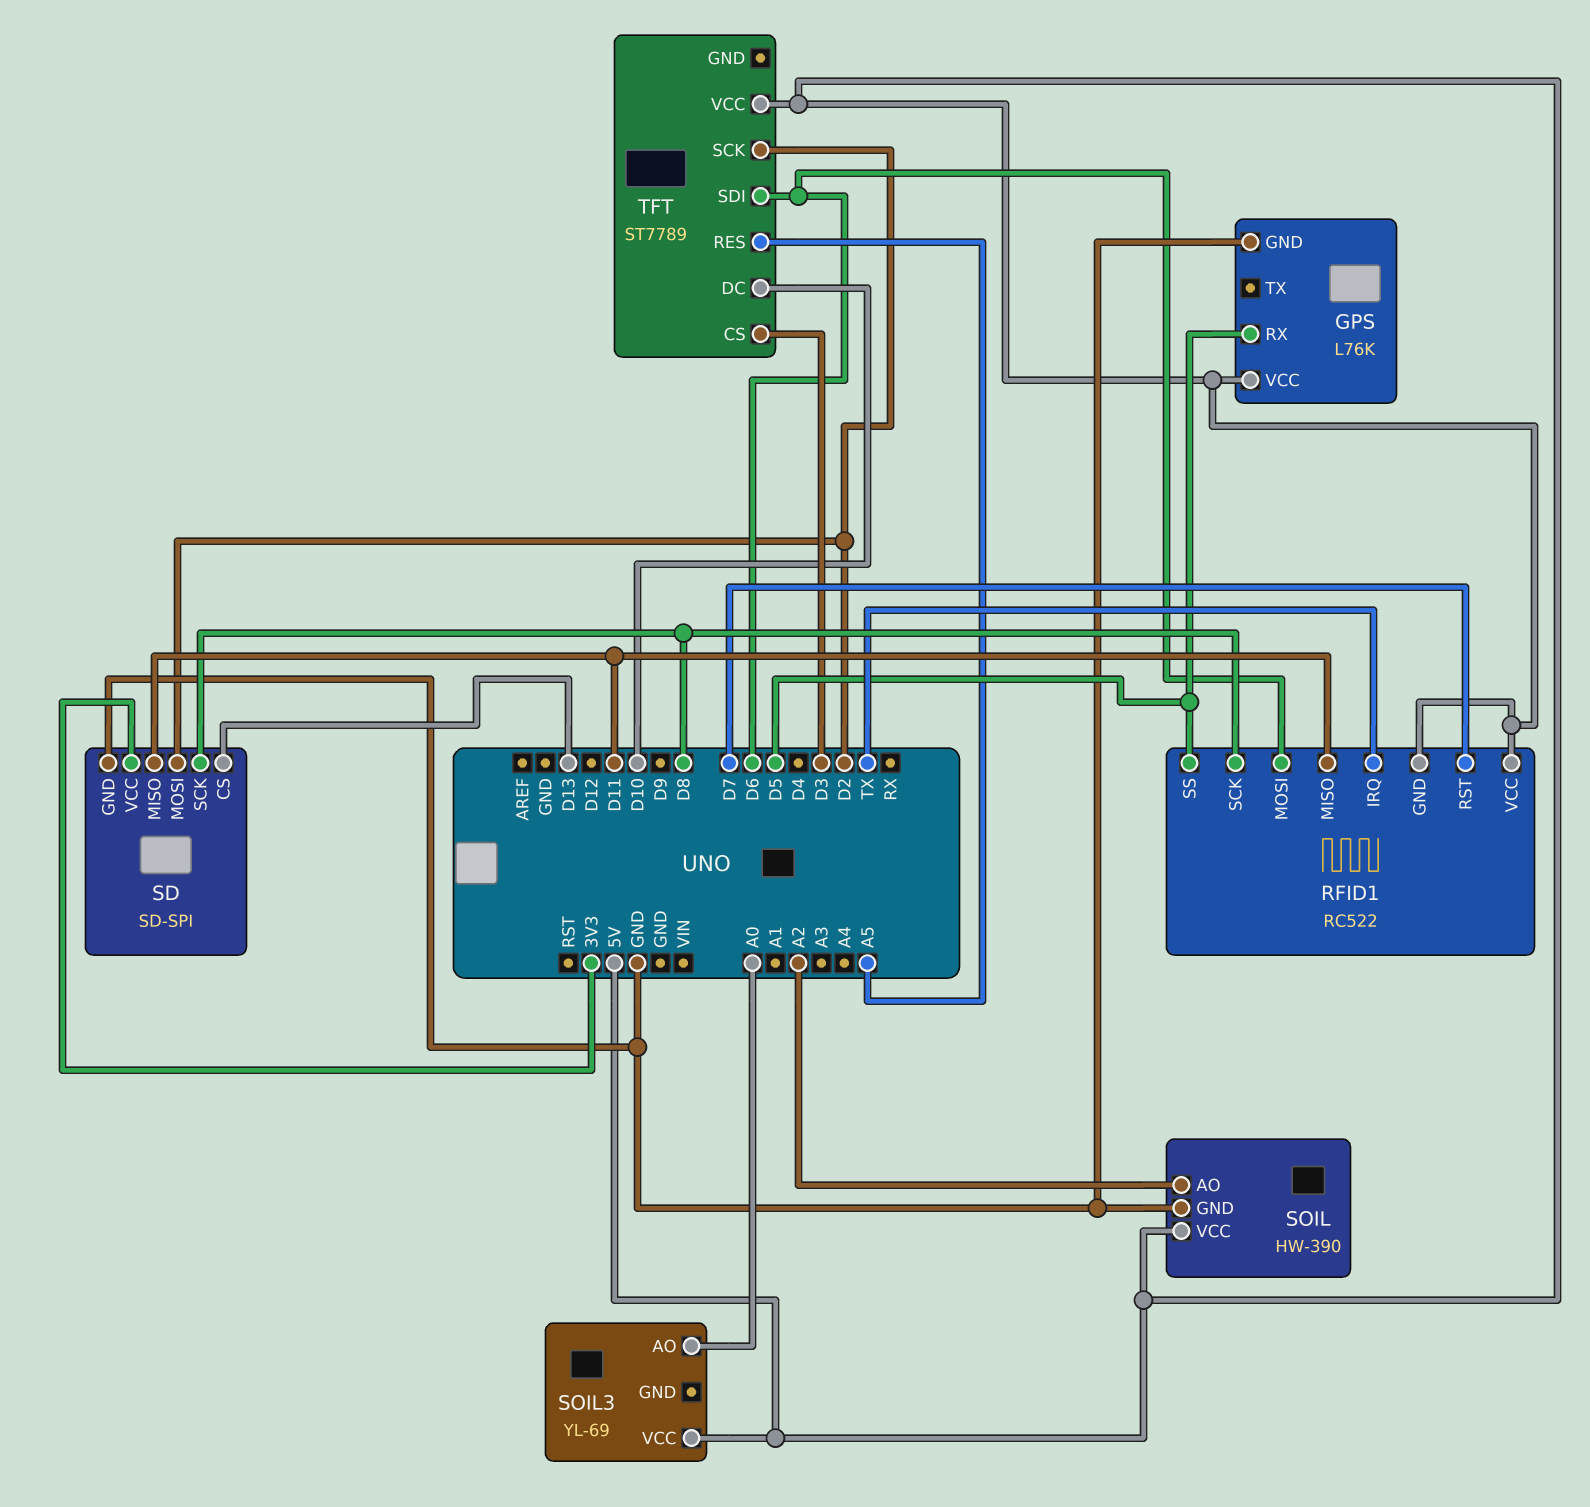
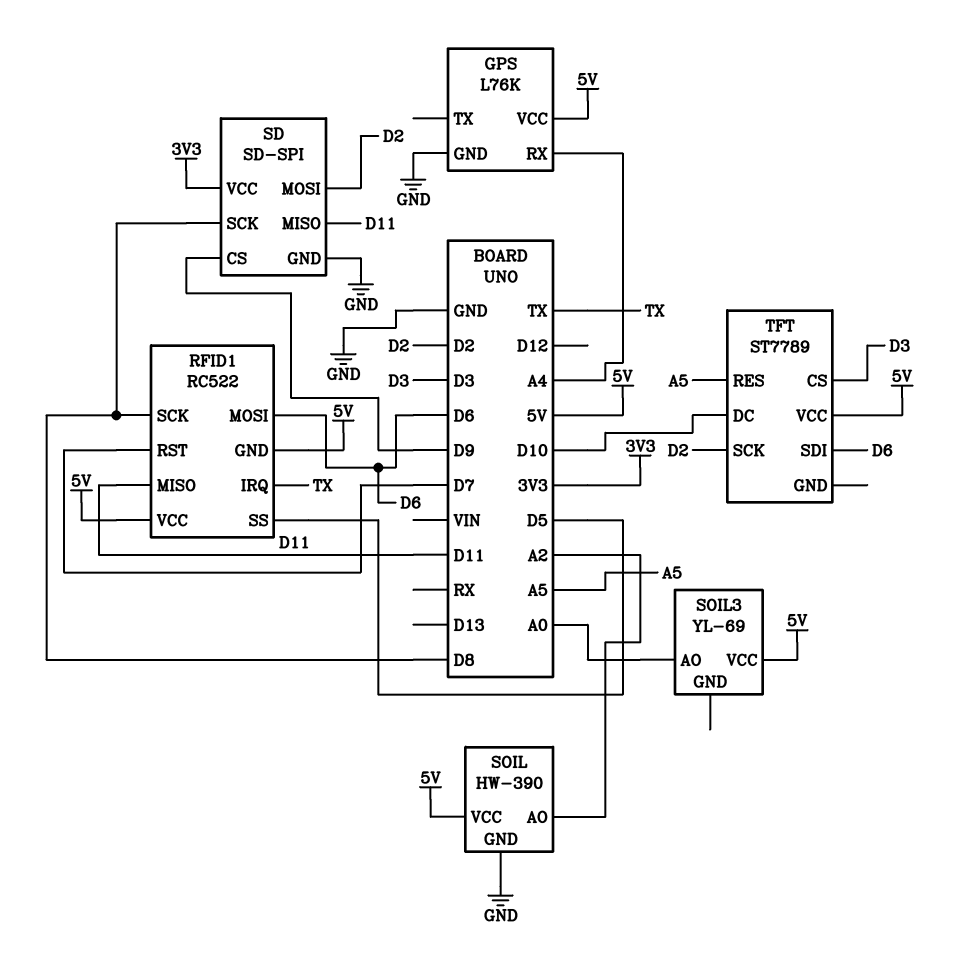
GPS pin RX: D5 -> A4
SD pin CS: D13 -> D9

